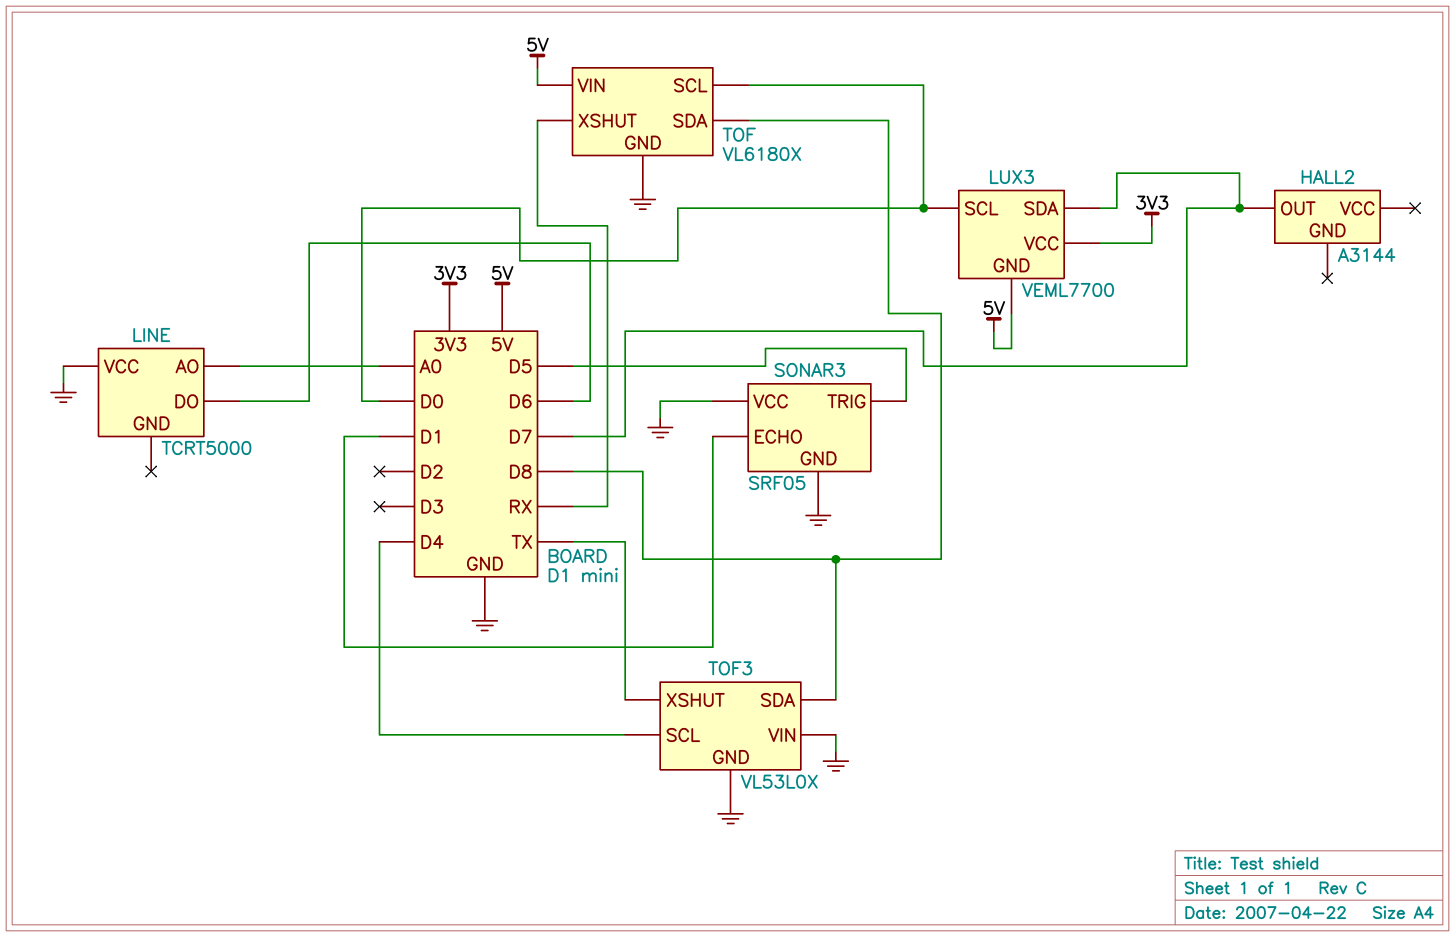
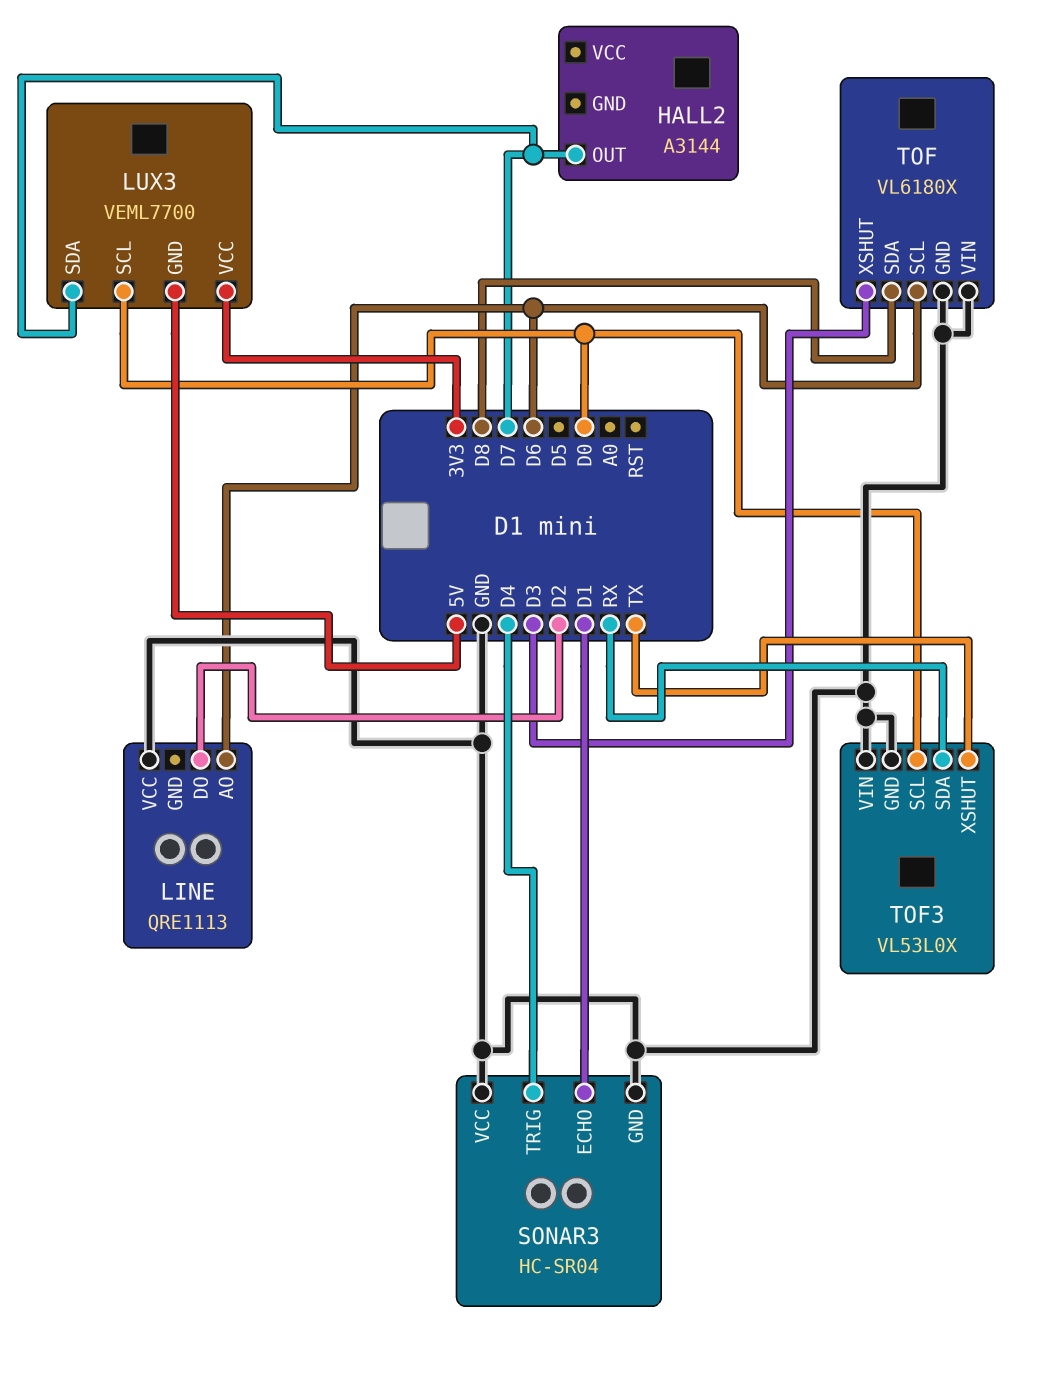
LINE: TCRT5000 -> QRE1113
LINE pin AO: A0 -> D6
LINE pin DO: D6 -> D2
SONAR3: SRF05 -> HC-SR04
SONAR3 pin TRIG: D5 -> D4
TOF pin SCL: D0 -> D6
TOF pin VIN: 5V -> GND
TOF pin XSHUT: RX -> D3
TOF3 pin SCL: D4 -> D0
TOF3 pin SDA: D8 -> RX

